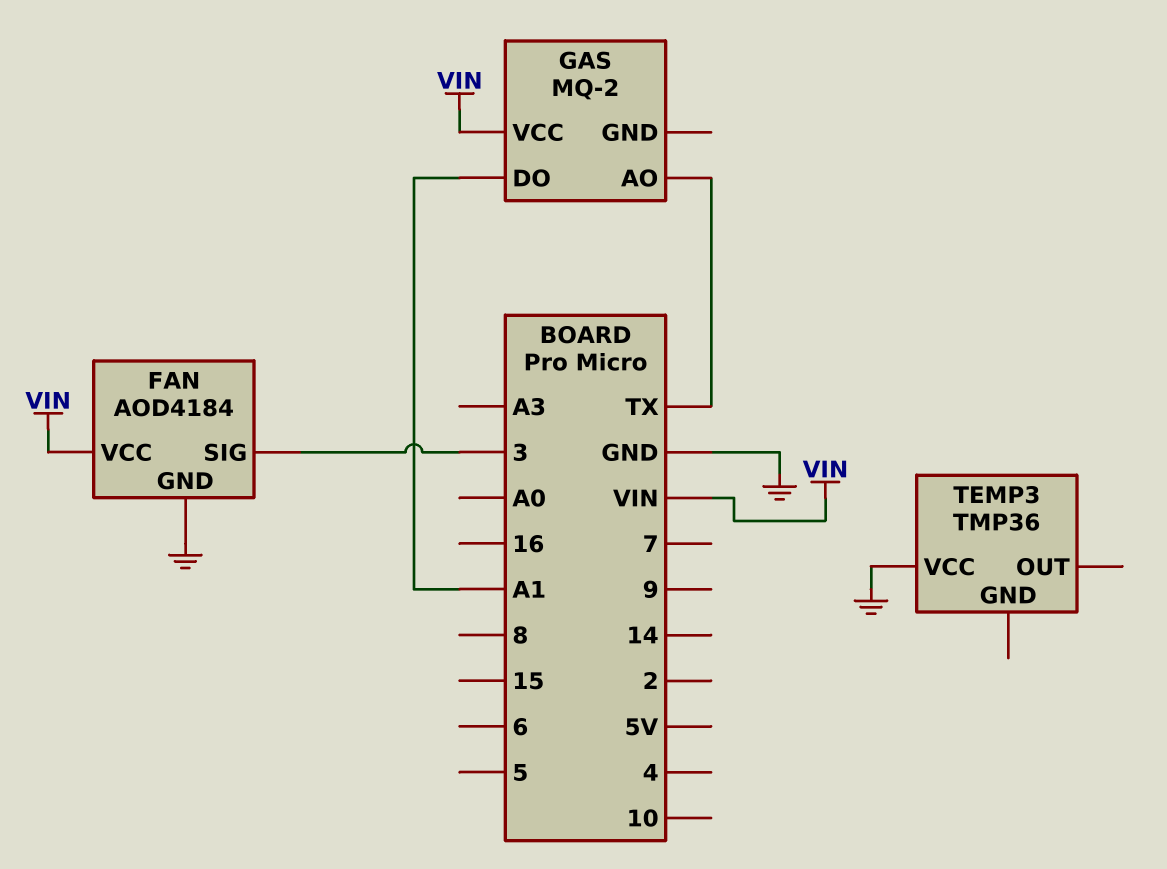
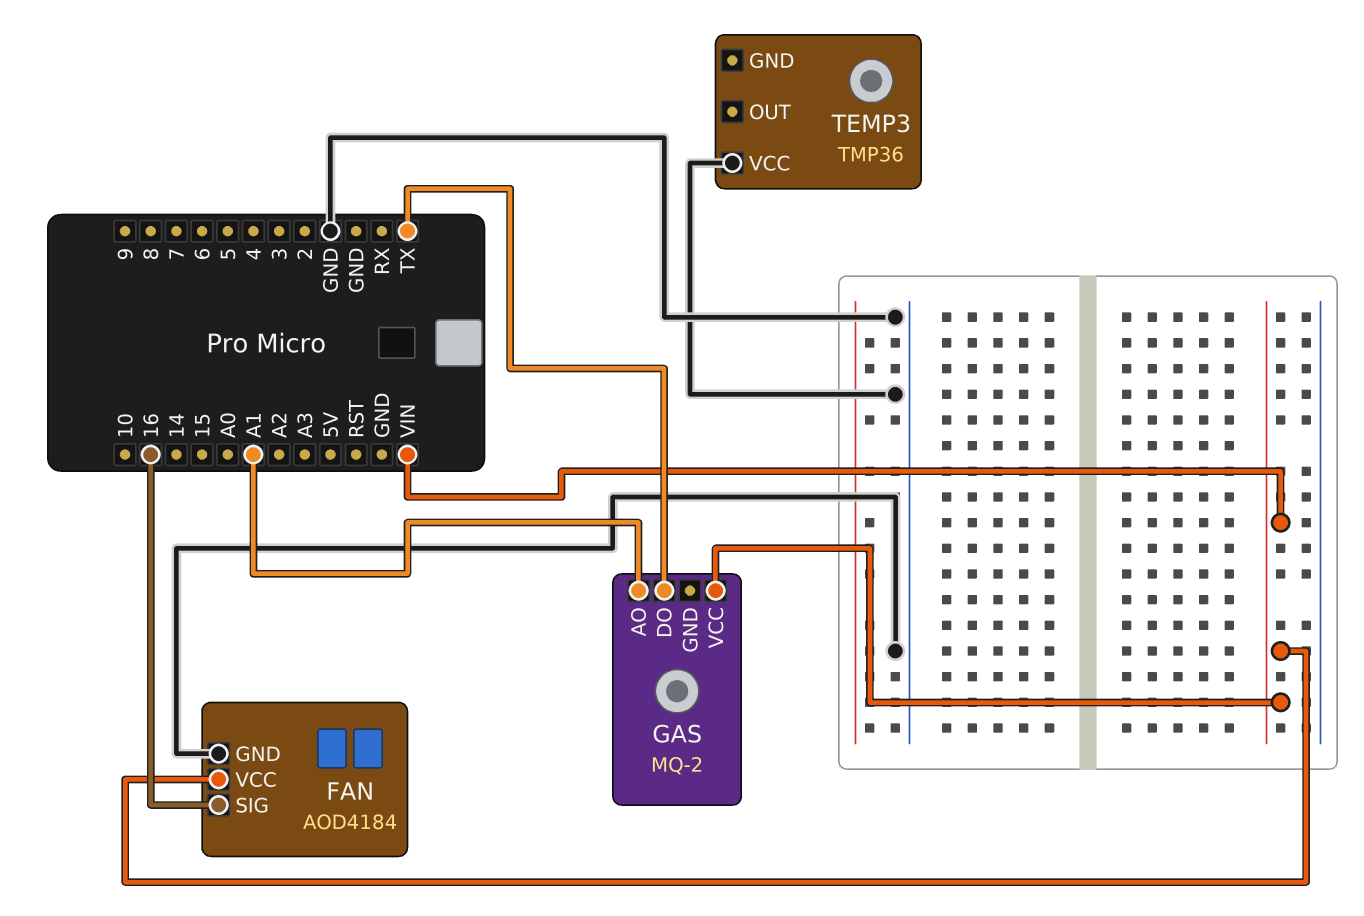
FAN pin SIG: 3 -> 16
GAS pin AO: TX -> A1
GAS pin DO: A1 -> TX

